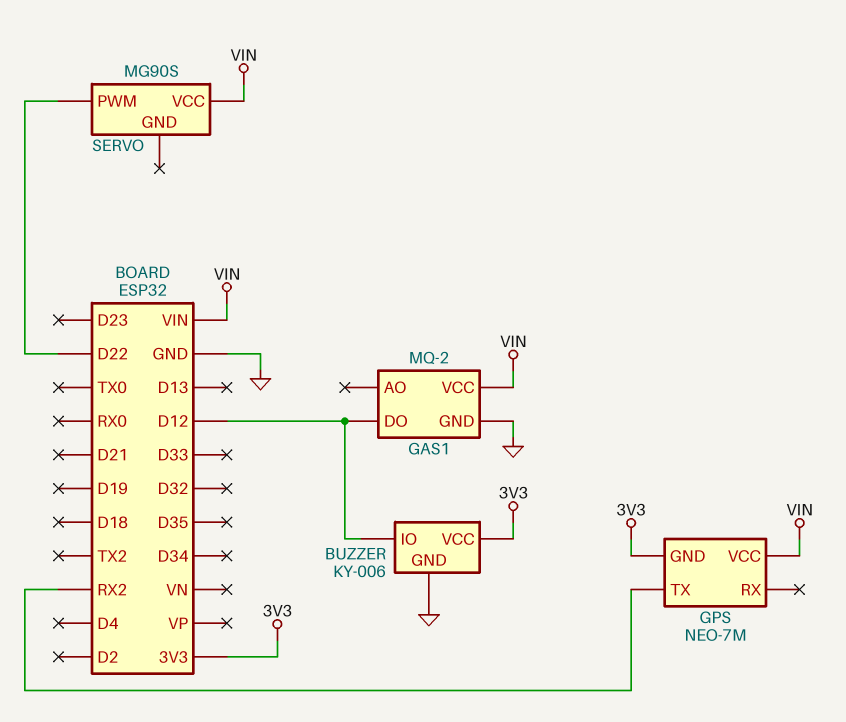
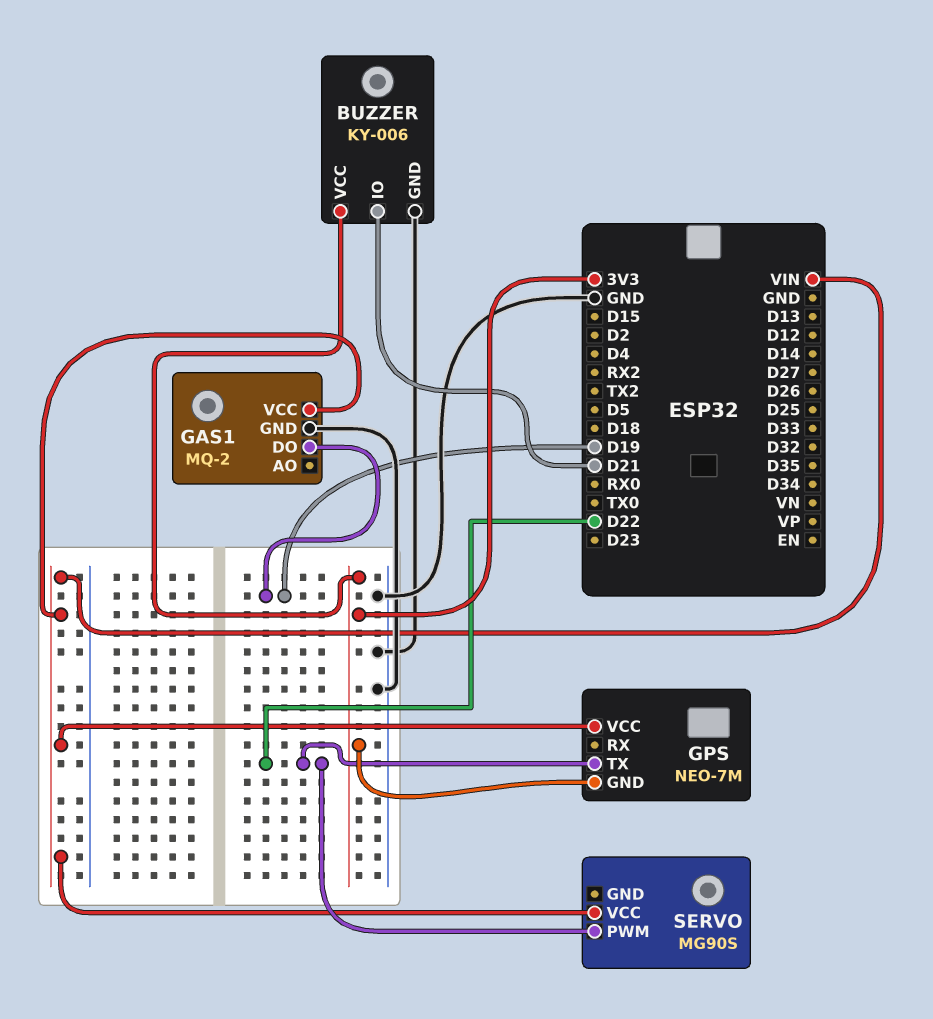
BUZZER pin IO: D12 -> D21
GAS1 pin DO: D12 -> D19
GPS pin TX: RX2 -> D22

